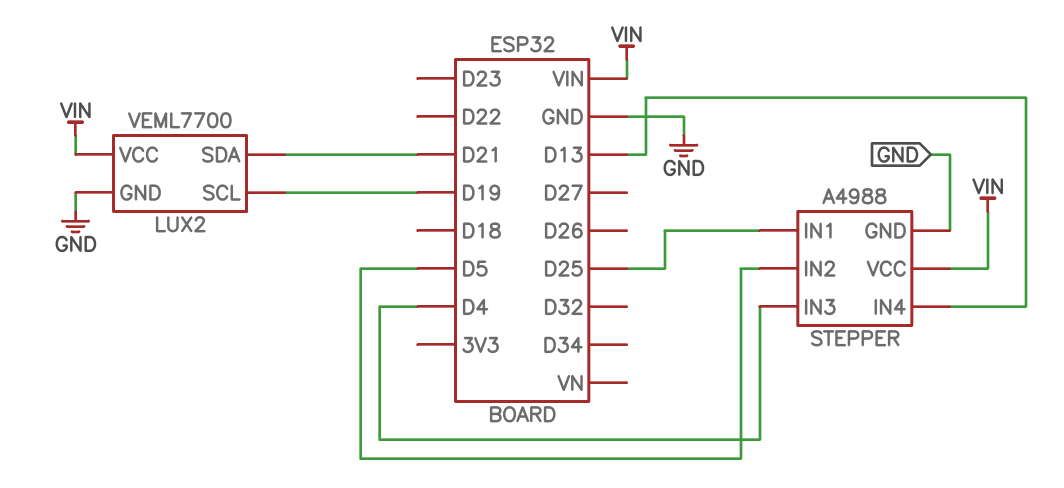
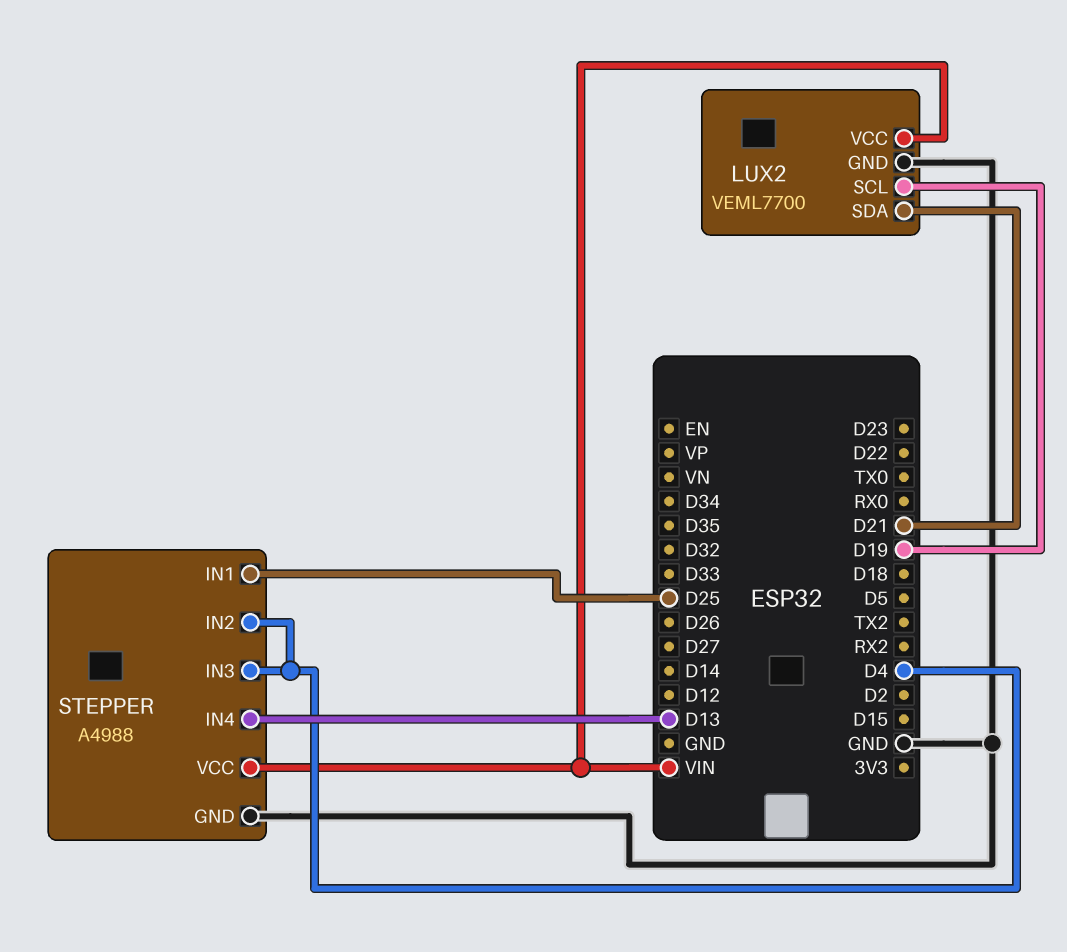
STEPPER pin IN2: D5 -> D4

